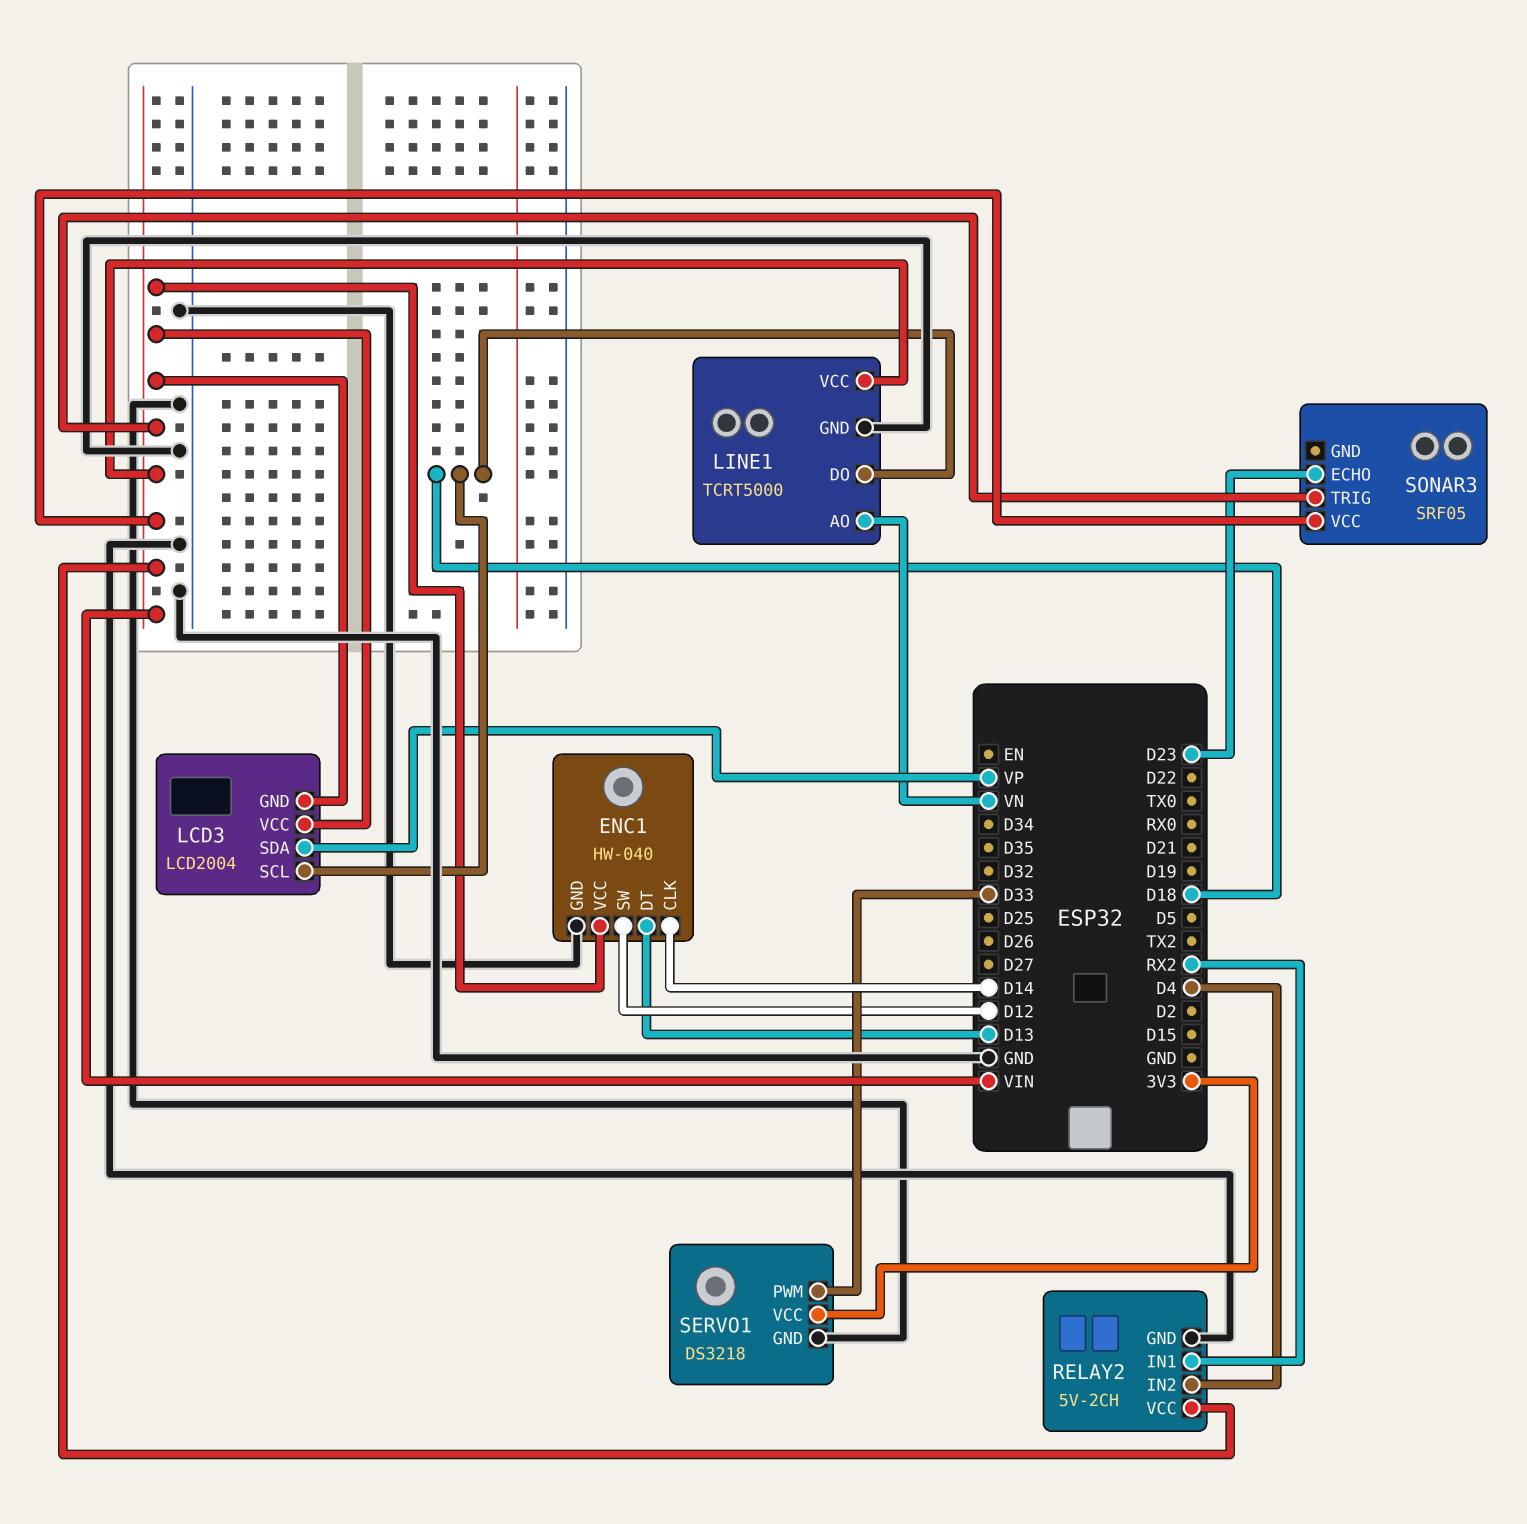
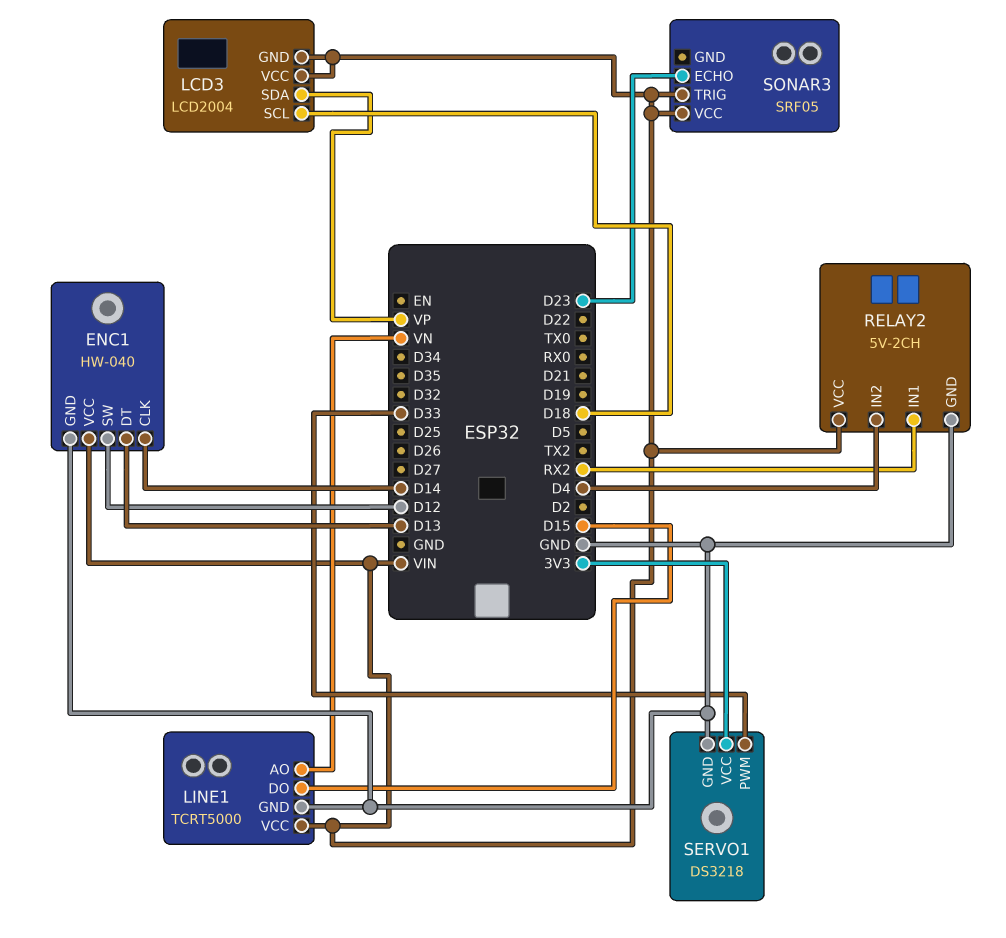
LINE1 pin DO: D18 -> D15

